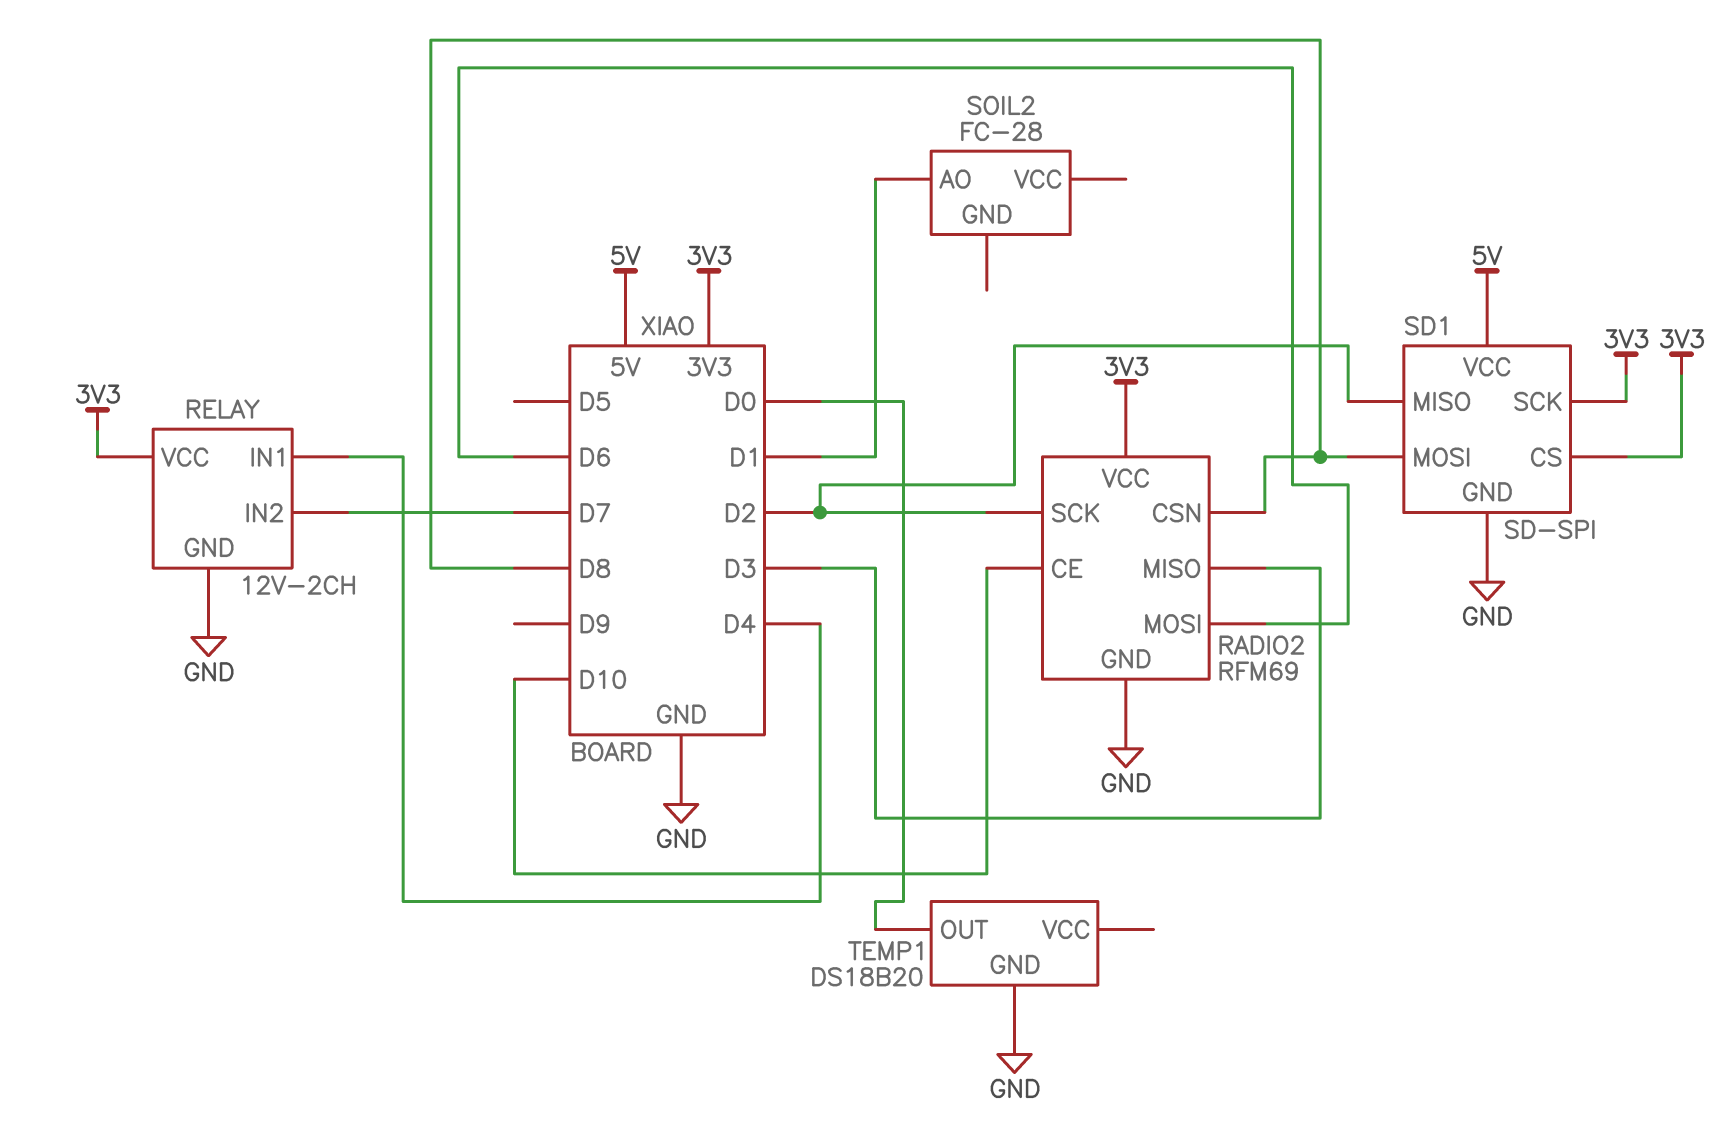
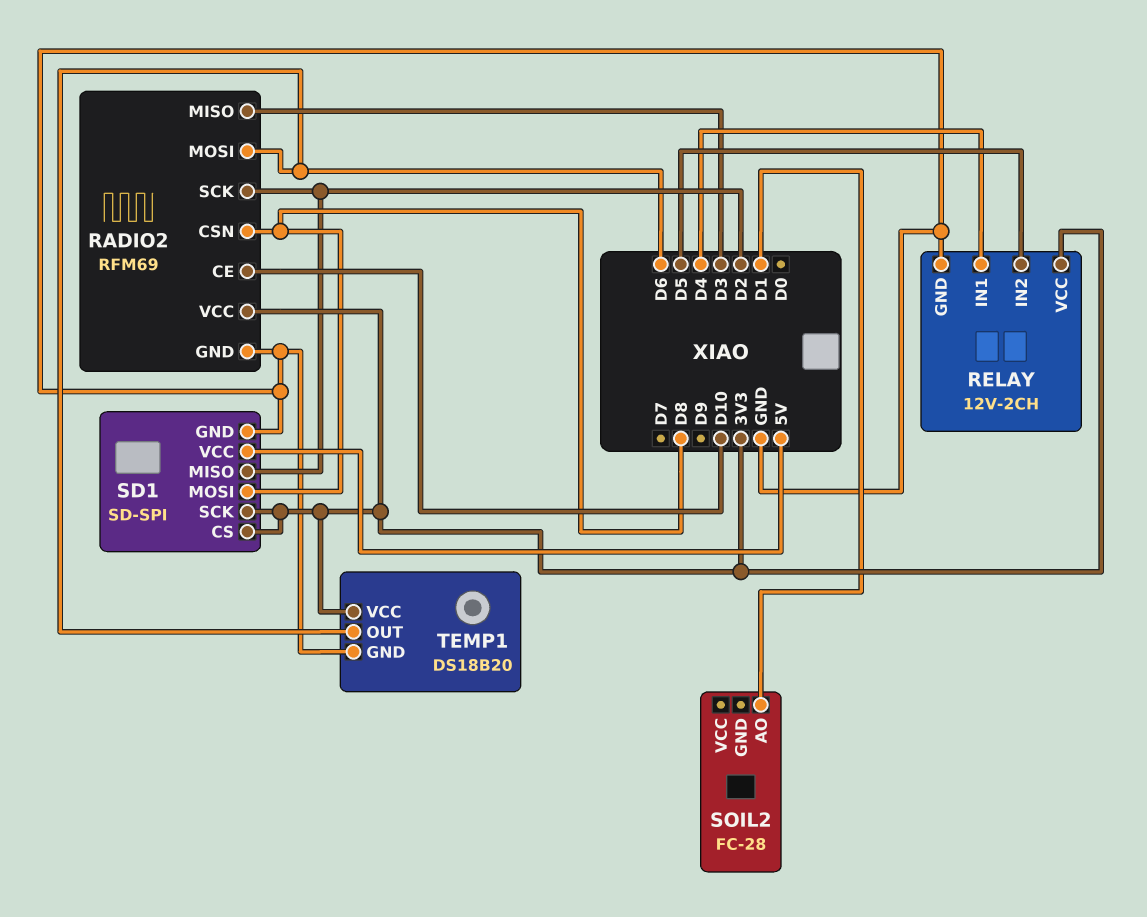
RELAY pin IN2: D7 -> D5
TEMP1 pin OUT: D0 -> D6
TEMP1 pin VCC: none -> 3V3

